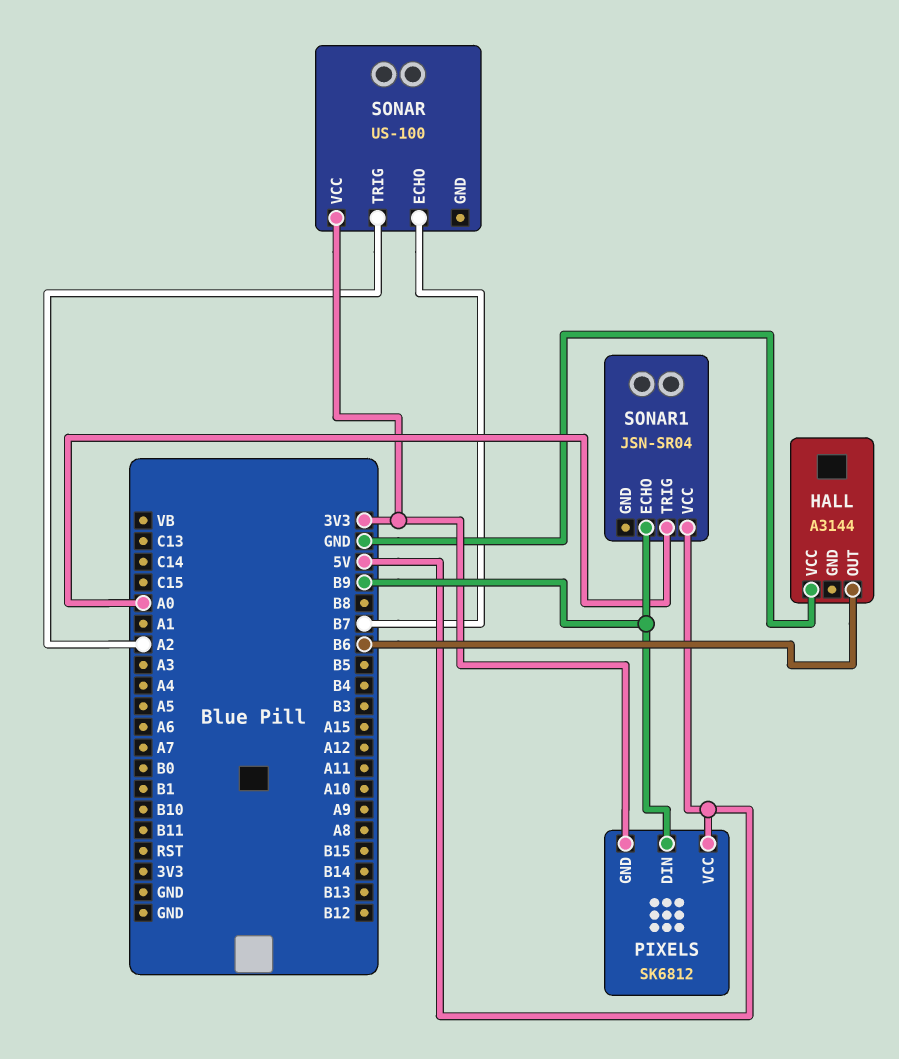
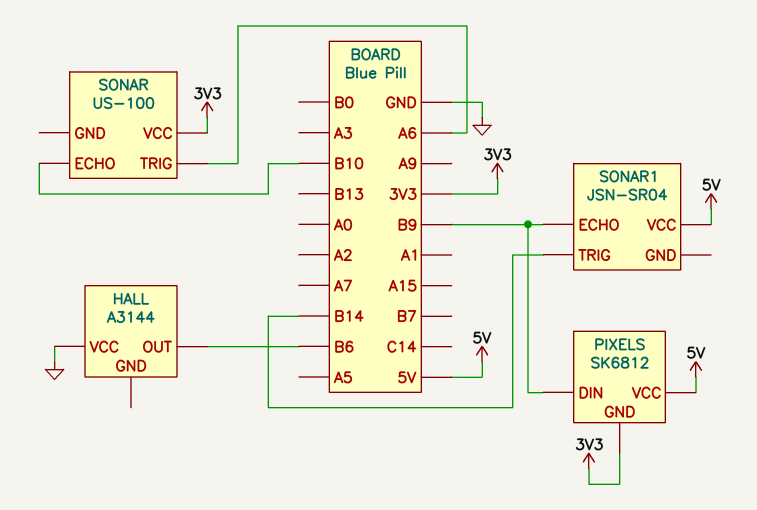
SONAR pin ECHO: B7 -> B10
SONAR pin TRIG: A2 -> A6
SONAR1 pin TRIG: A0 -> B14

